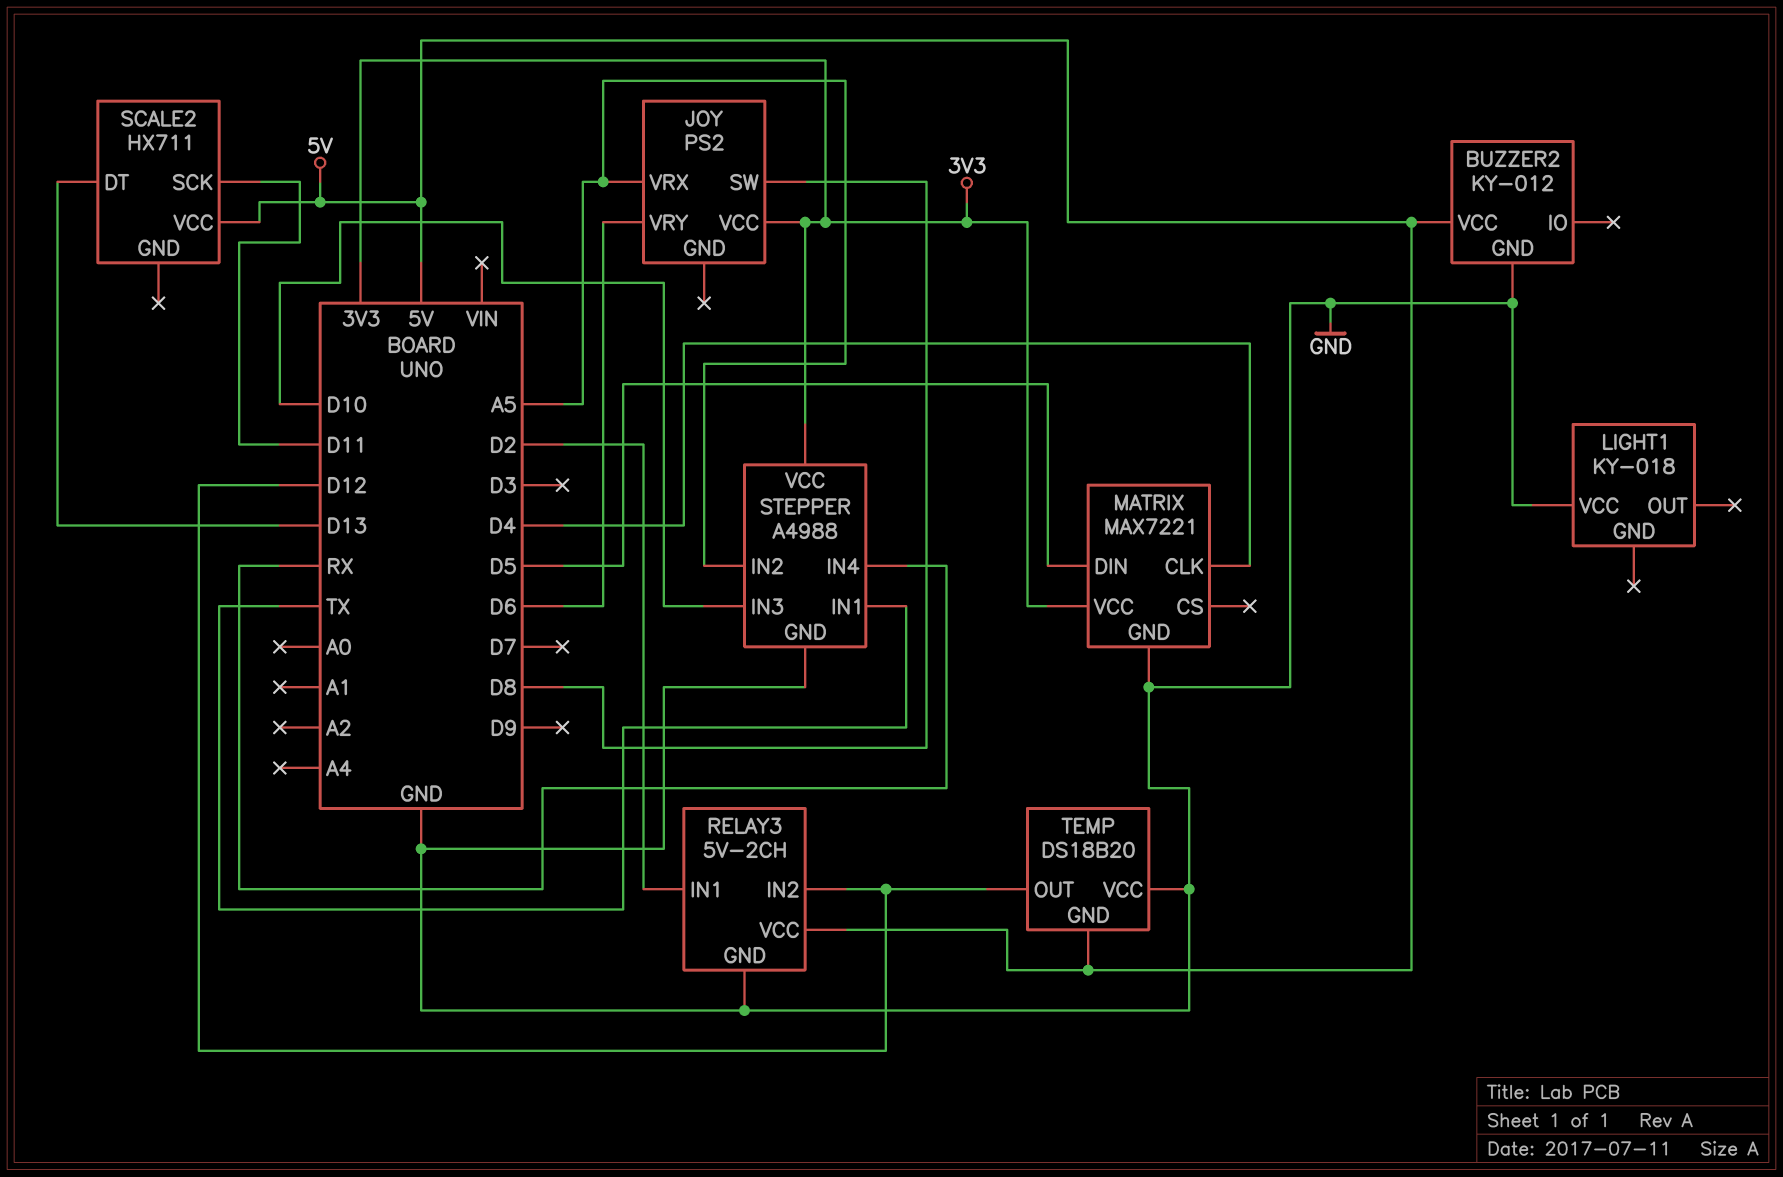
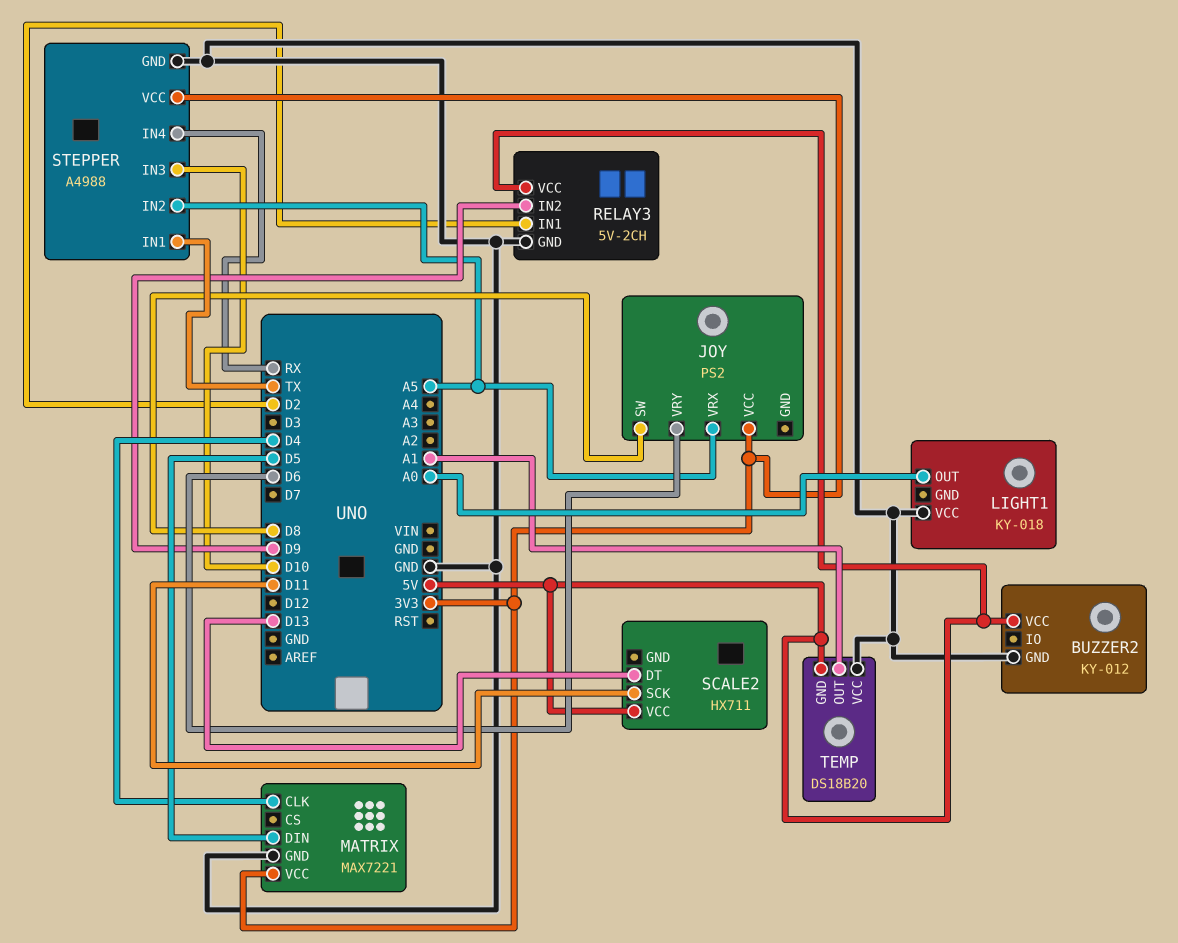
LIGHT1 pin OUT: none -> A0
RELAY3 pin IN2: D12 -> D9
TEMP pin OUT: D12 -> A1

